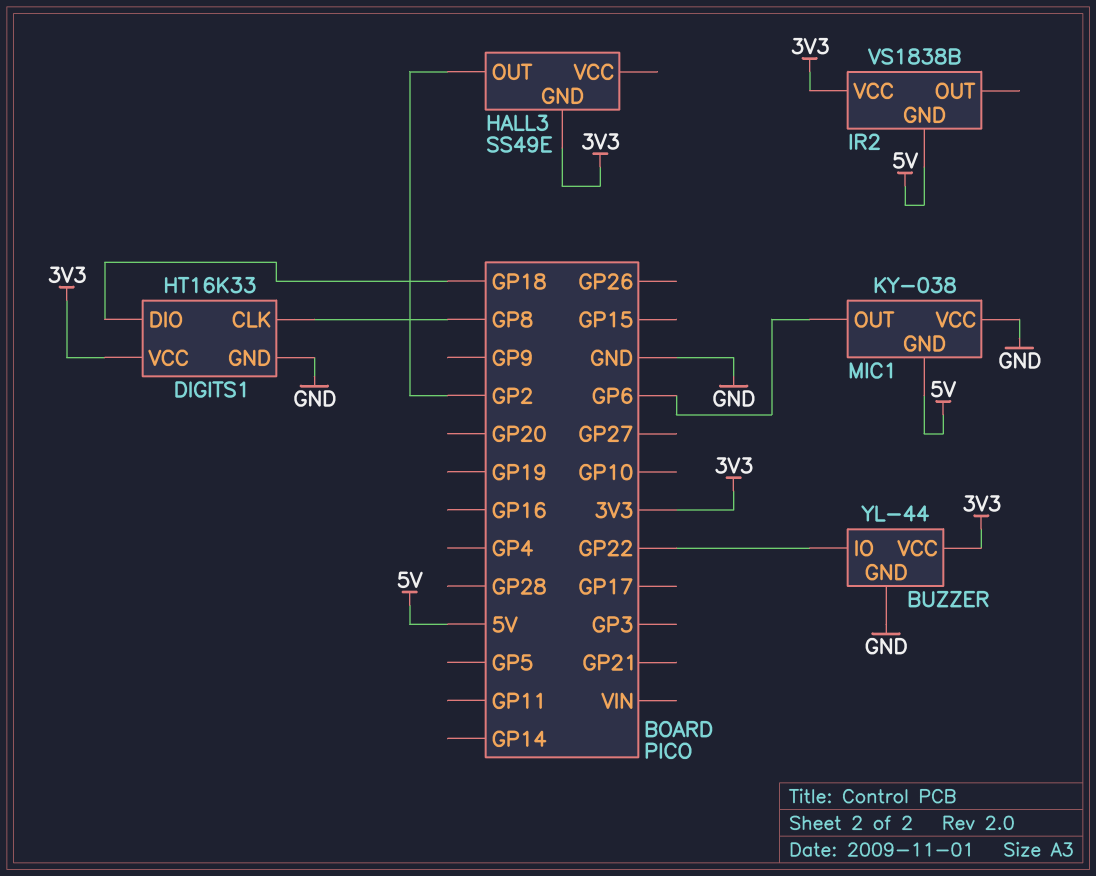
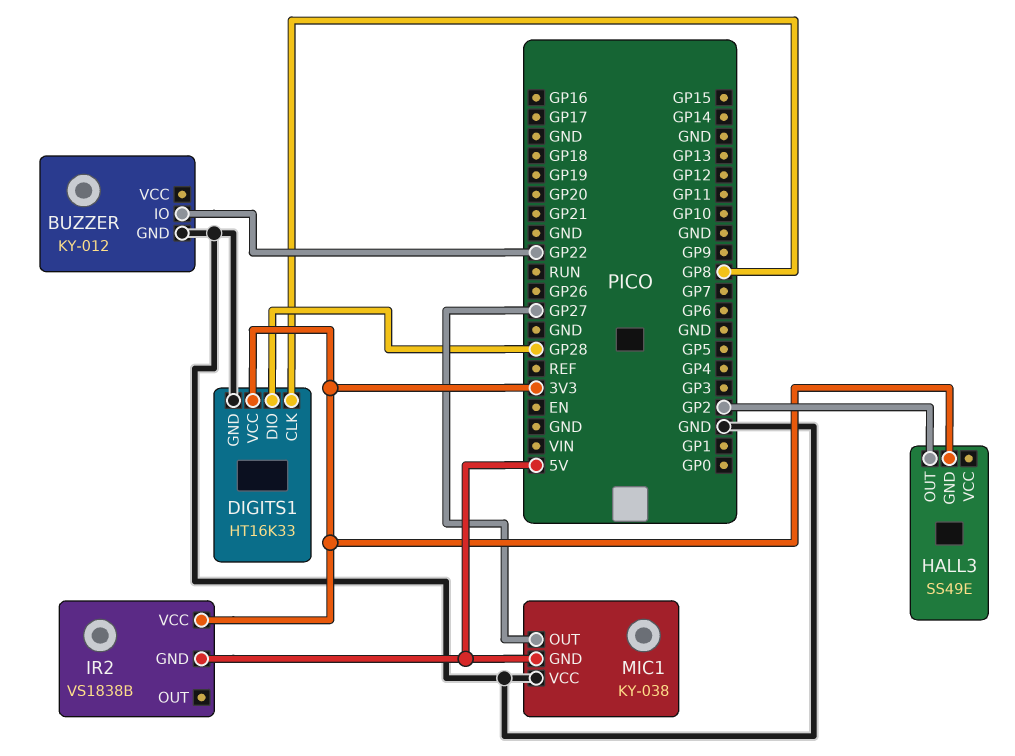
BUZZER: YL-44 -> KY-012
BUZZER pin VCC: 3V3 -> none
DIGITS1 pin DIO: GP18 -> GP28
MIC1 pin OUT: GP6 -> GP27

